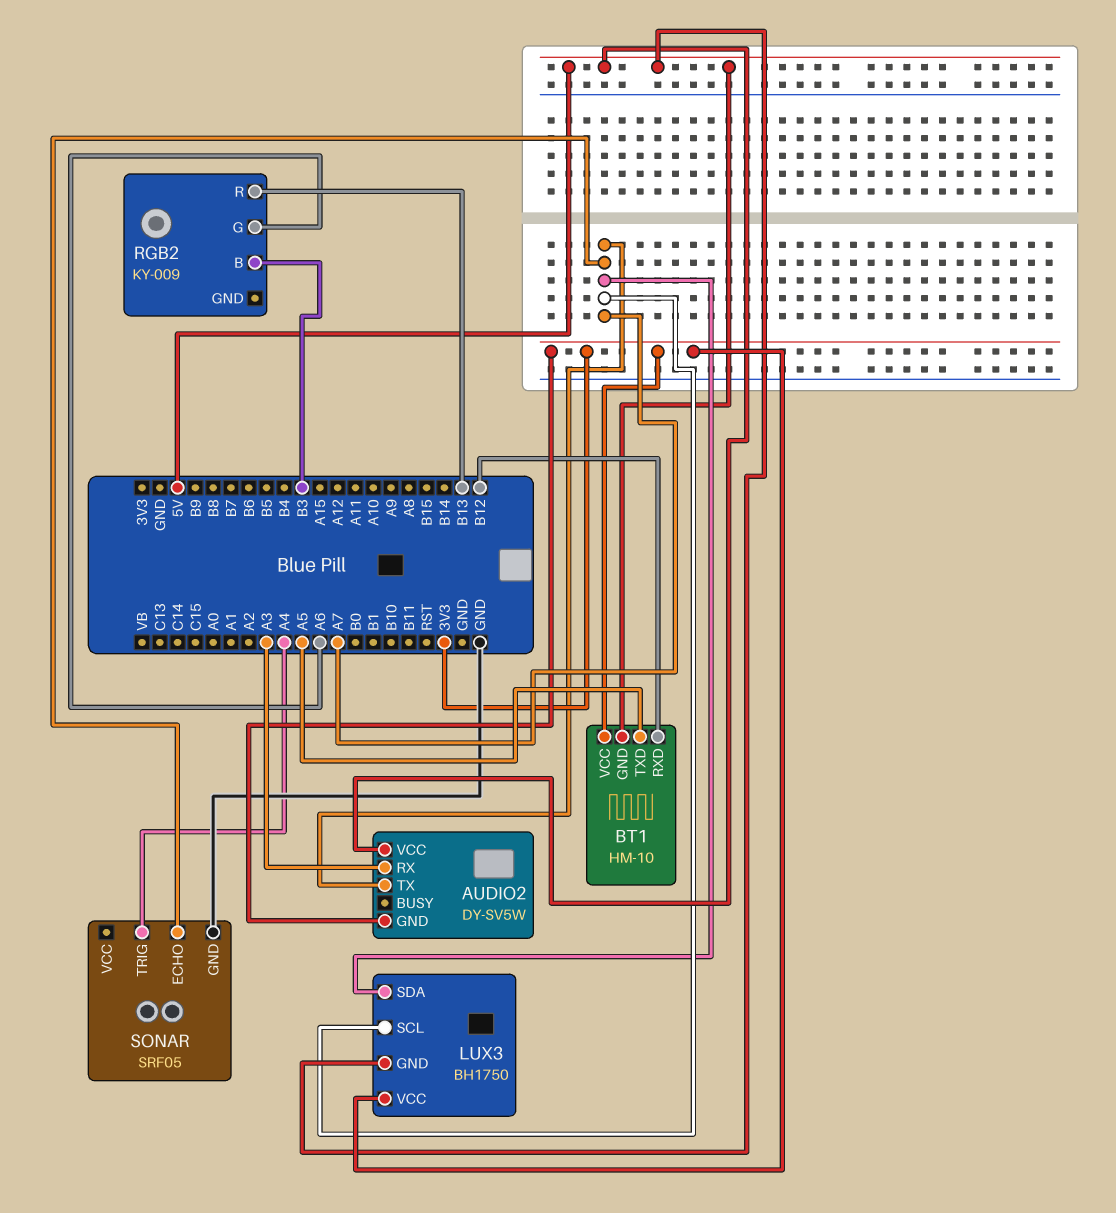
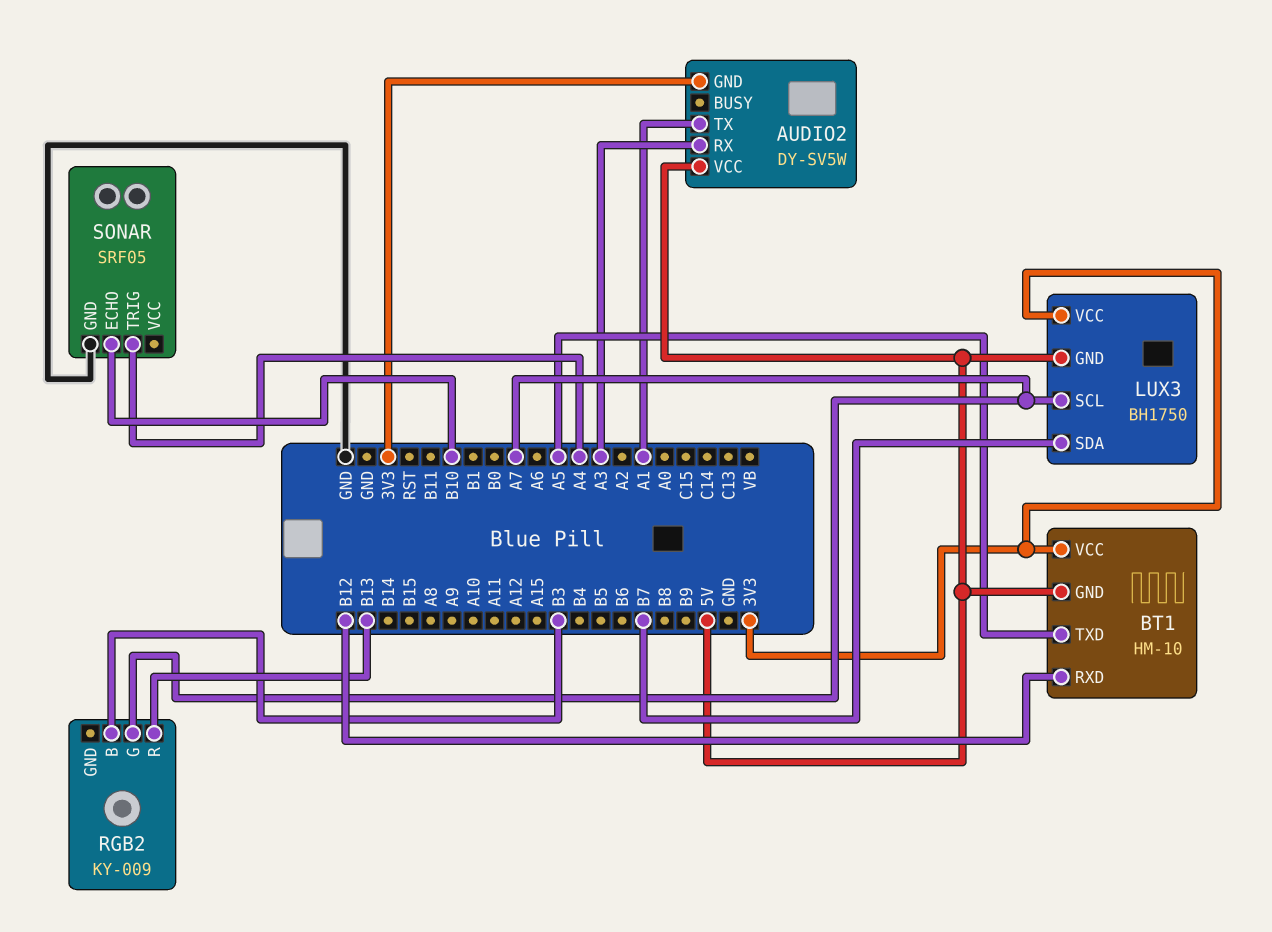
AUDIO2 pin TX: A7 -> A1
LUX3 pin SDA: A7 -> B7
RGB2 pin G: A6 -> A7
SONAR pin ECHO: A7 -> B10

